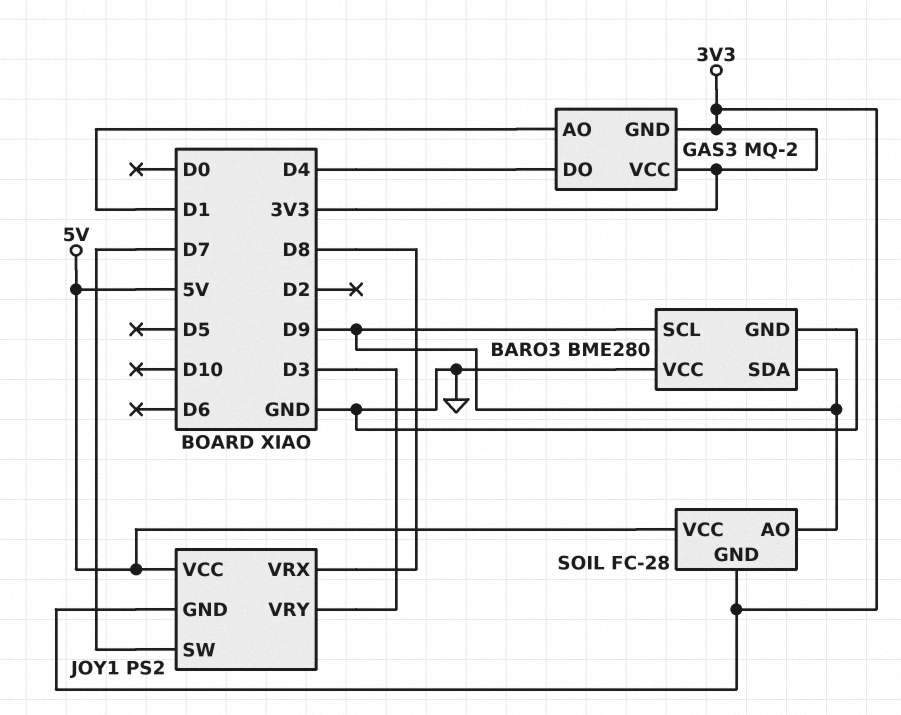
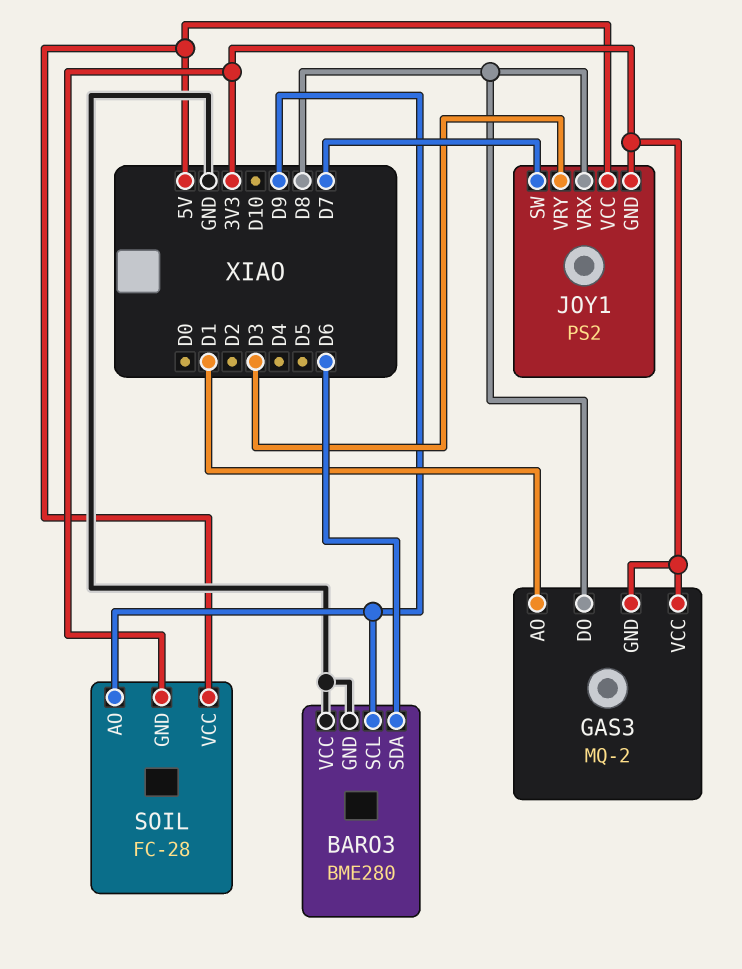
BARO3 pin SDA: D9 -> D6
GAS3 pin DO: D4 -> D8

